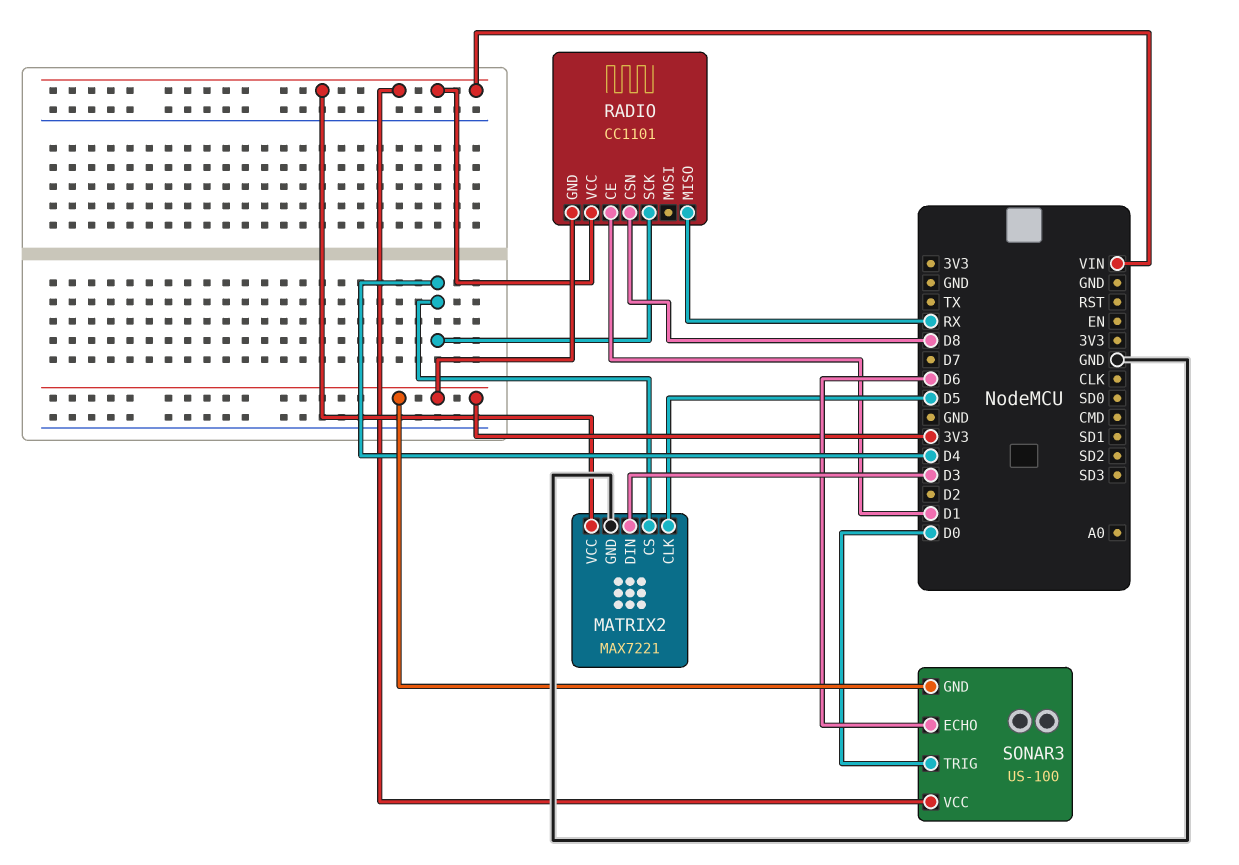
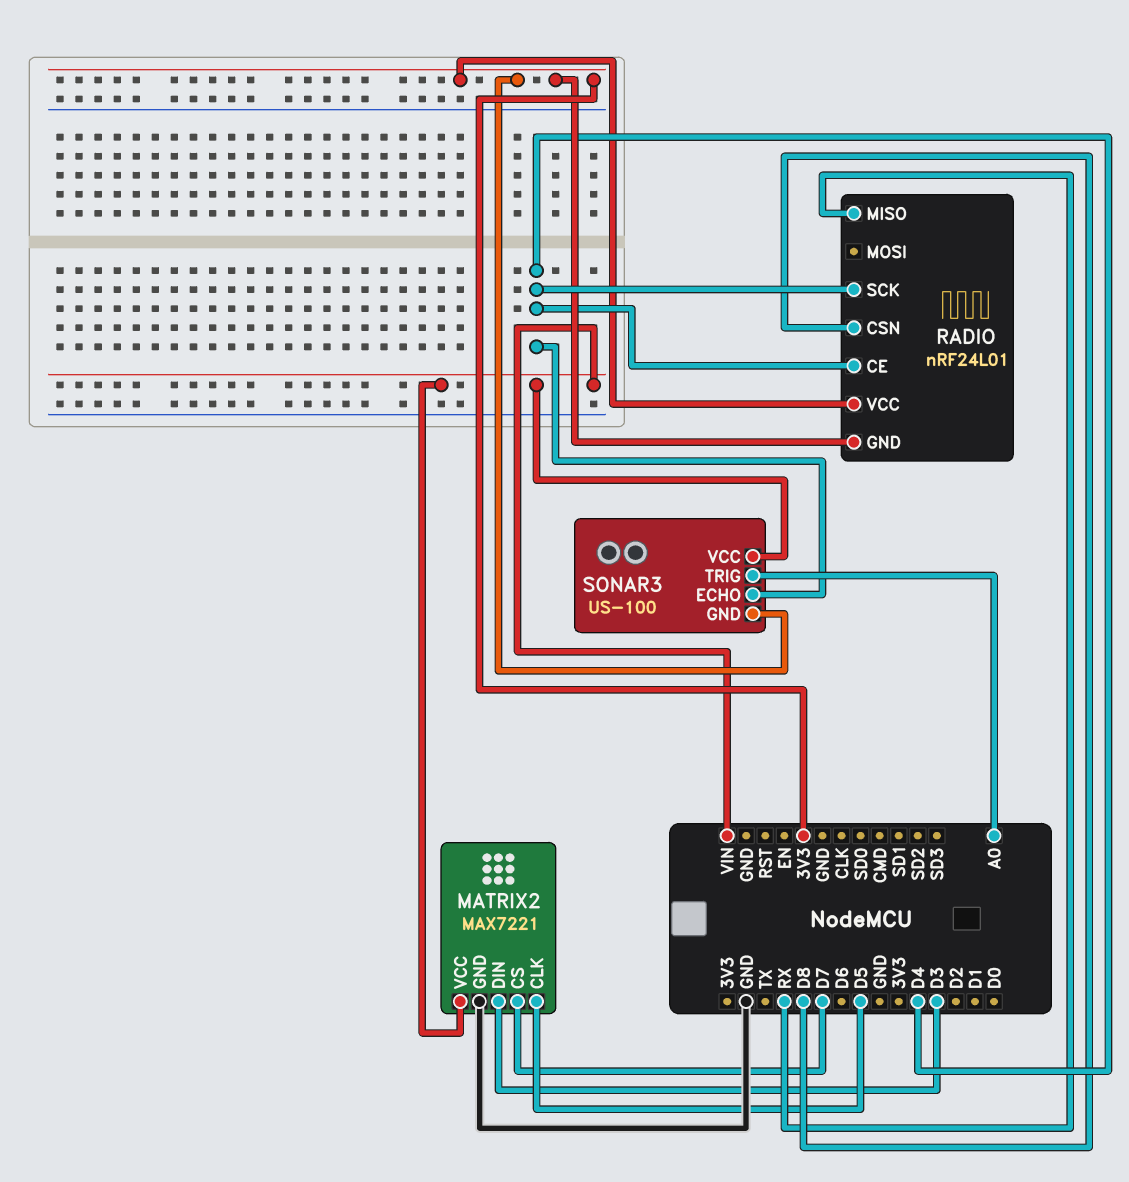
MATRIX2 pin CS: D4 -> D7
RADIO: CC1101 -> nRF24L01
RADIO pin CE: D1 -> D4
RADIO pin VCC: VIN -> 3V3
SONAR3 pin ECHO: D6 -> D4
SONAR3 pin TRIG: D0 -> A0

